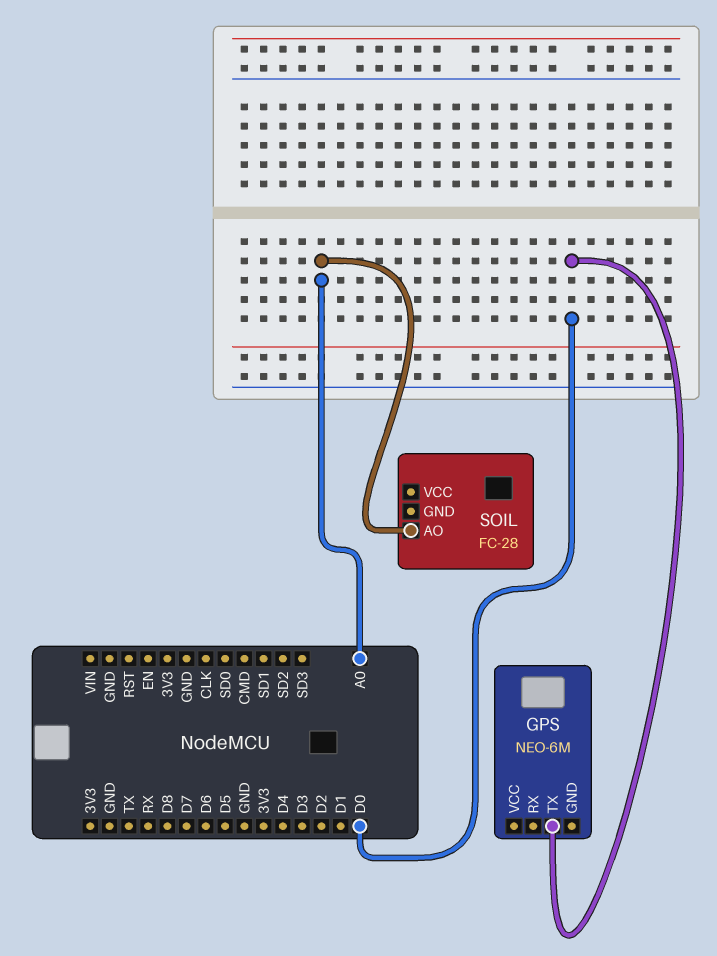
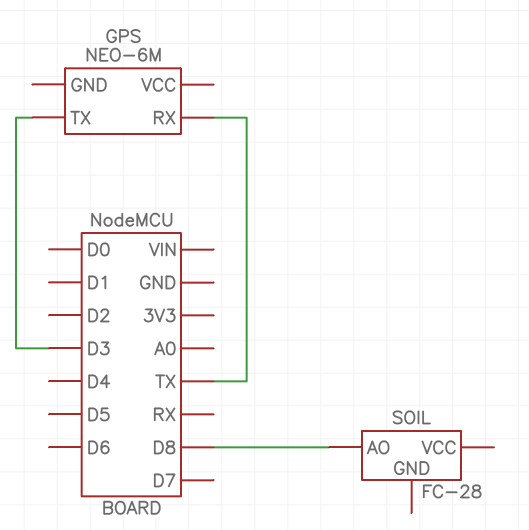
GPS pin RX: none -> TX
GPS pin TX: D0 -> D3
SOIL pin AO: A0 -> D8

